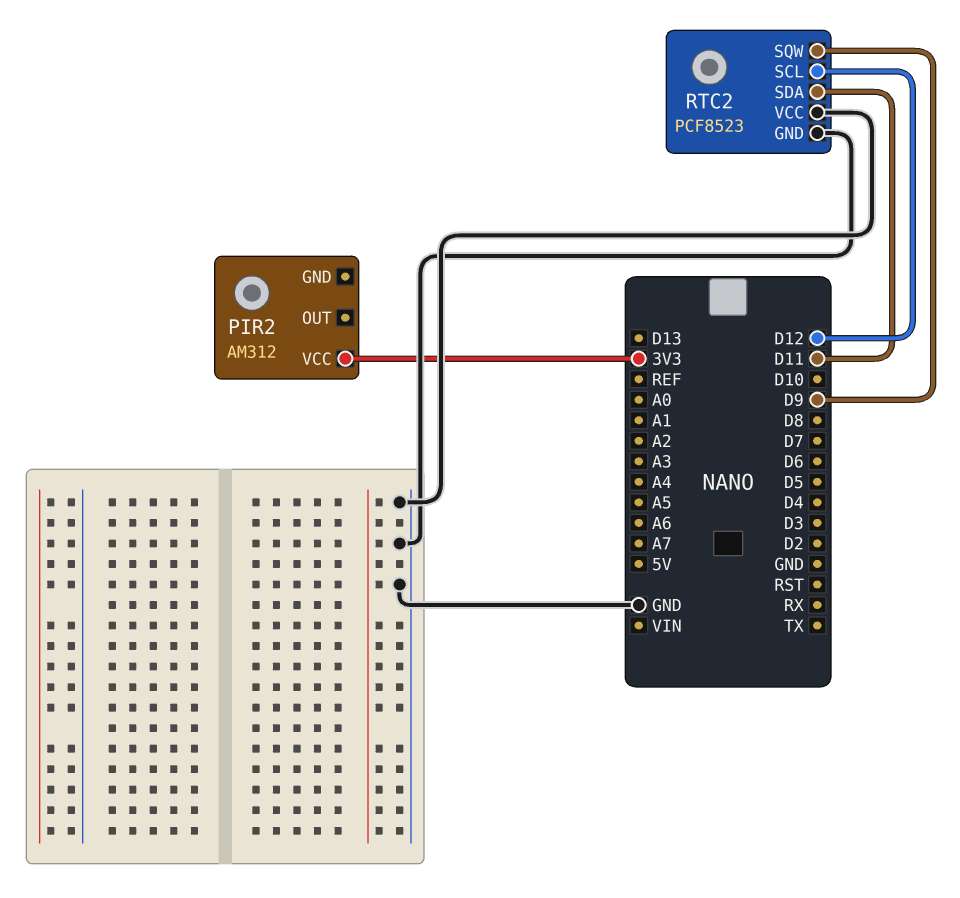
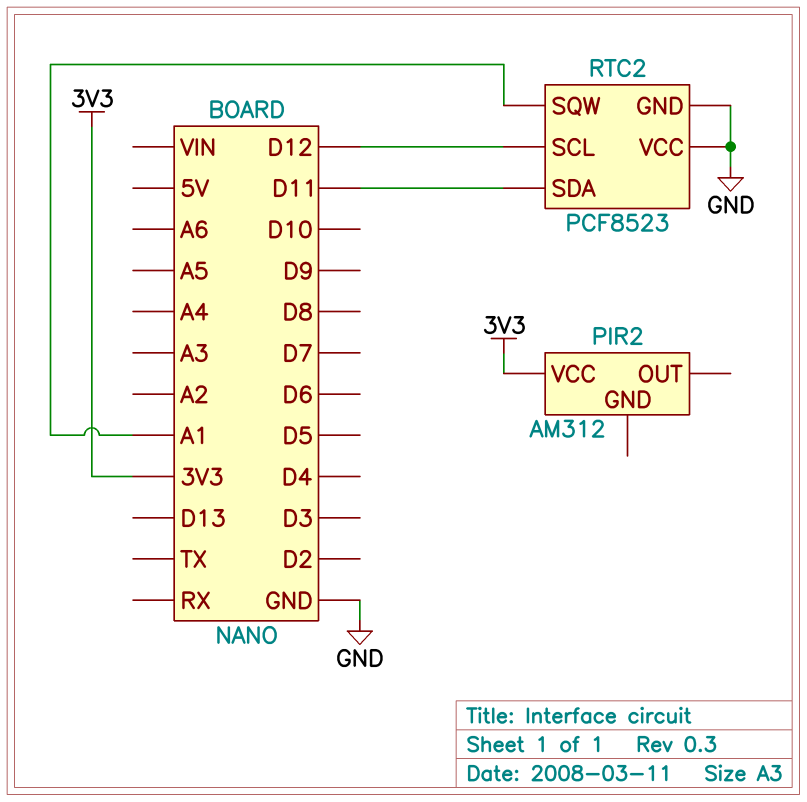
RTC2 pin SQW: D9 -> A1

